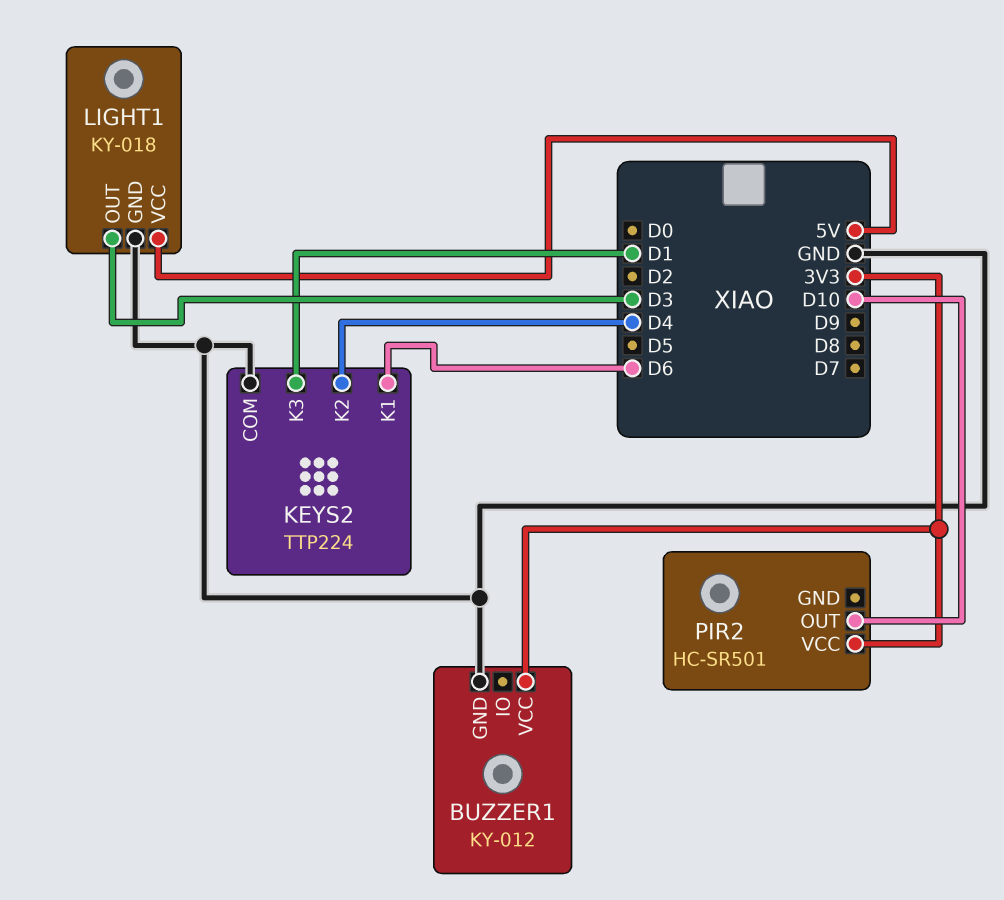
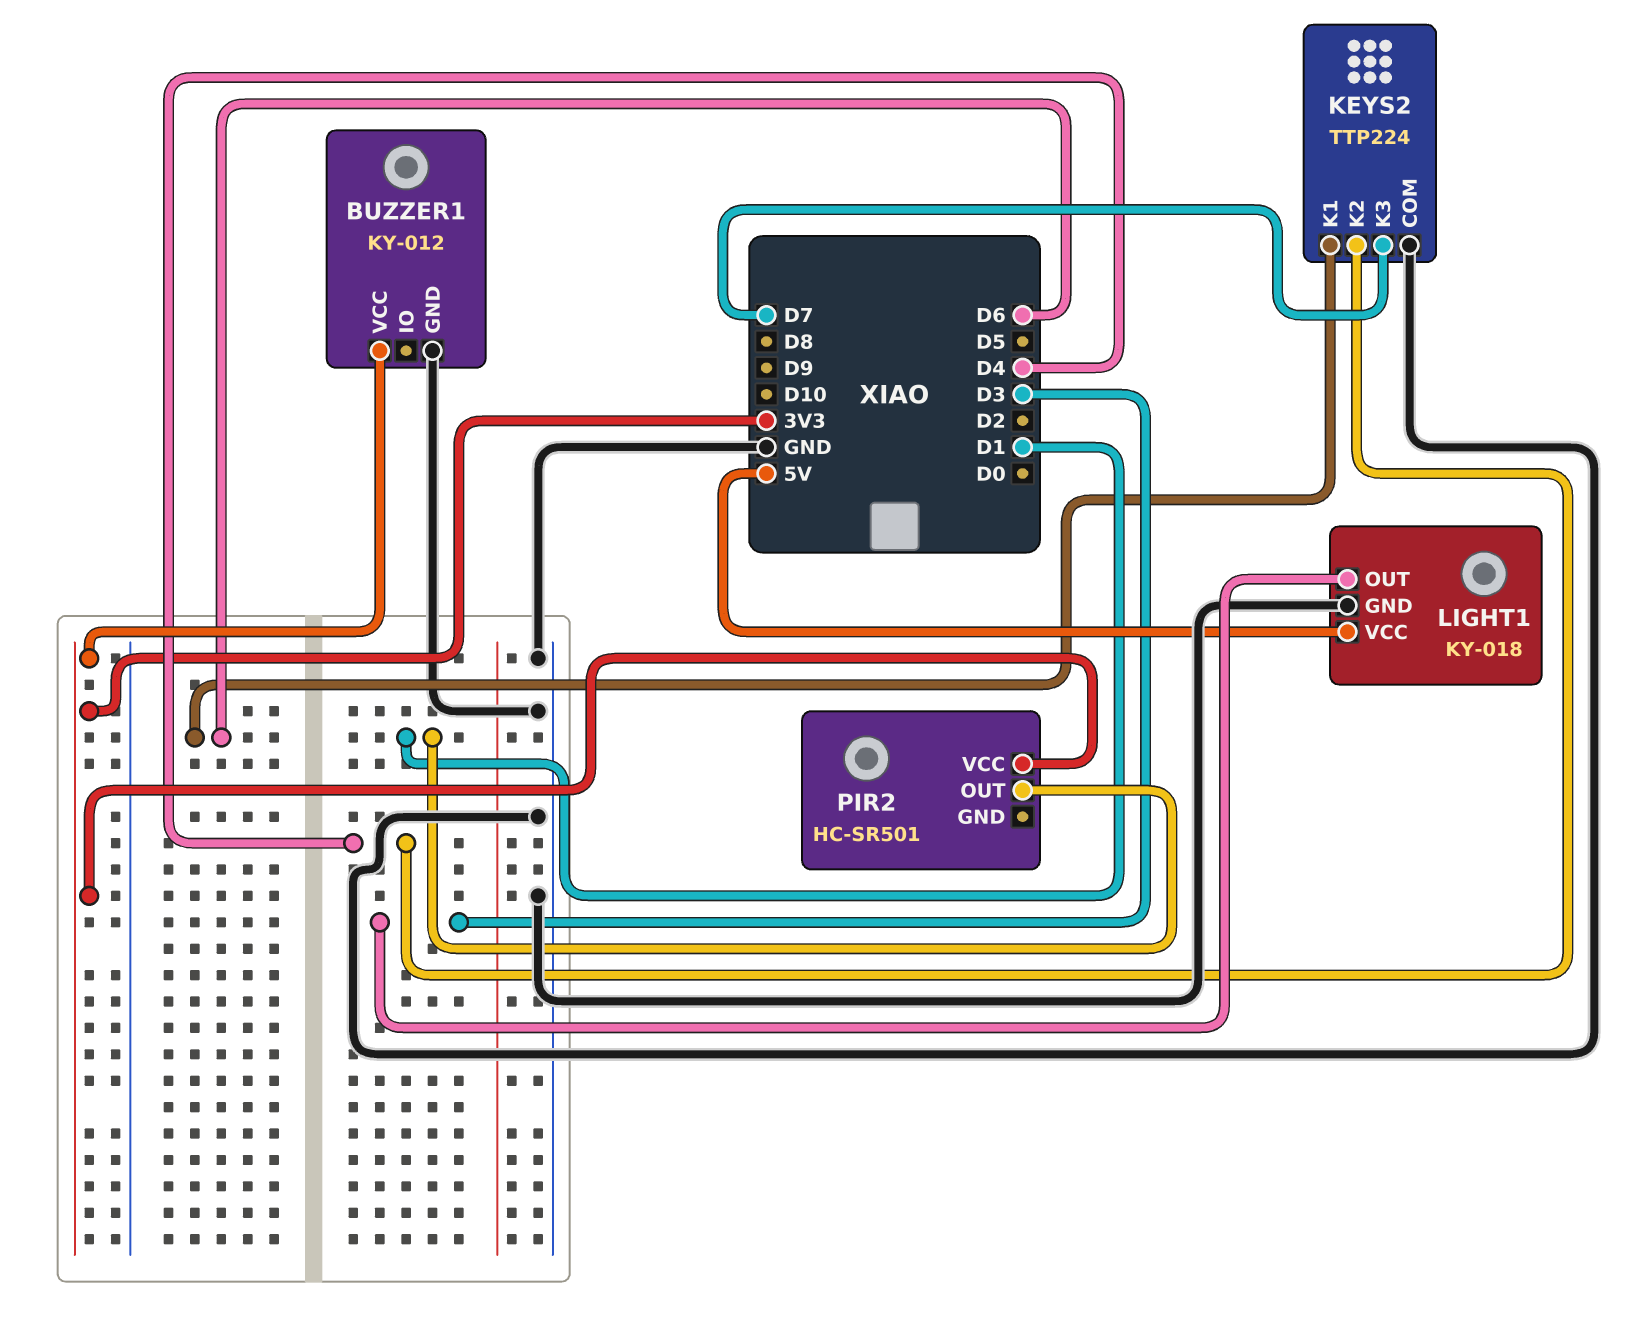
KEYS2 pin K3: D1 -> D7
PIR2 pin OUT: D10 -> D1

